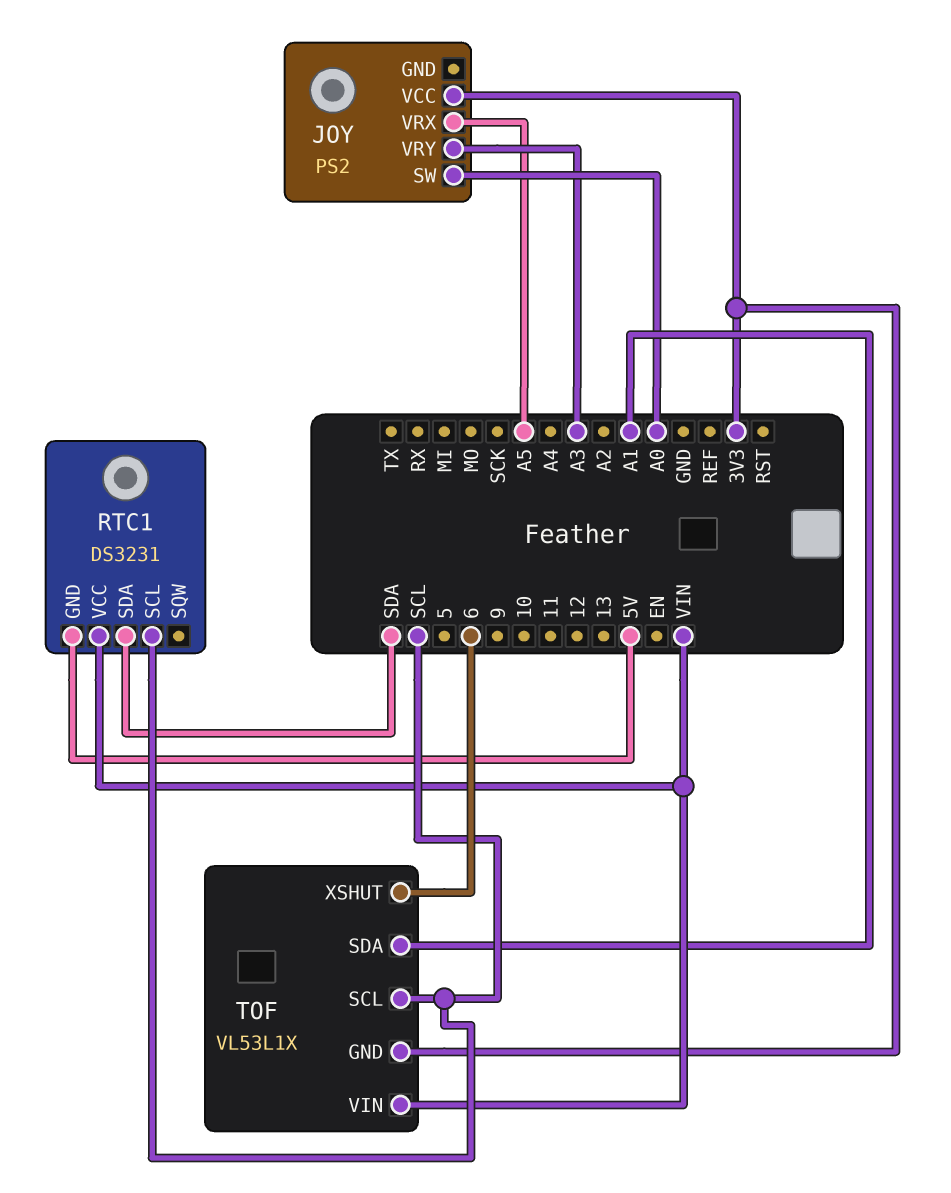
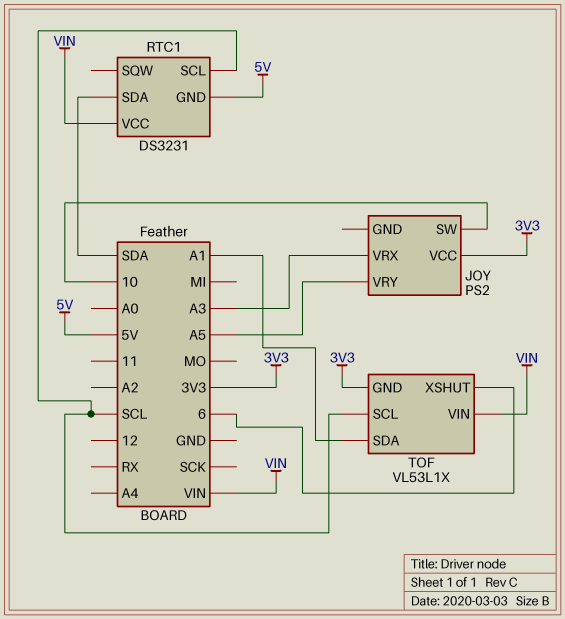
JOY pin SW: A0 -> 10
JOY pin VRX: A5 -> A3
JOY pin VRY: A3 -> A5

